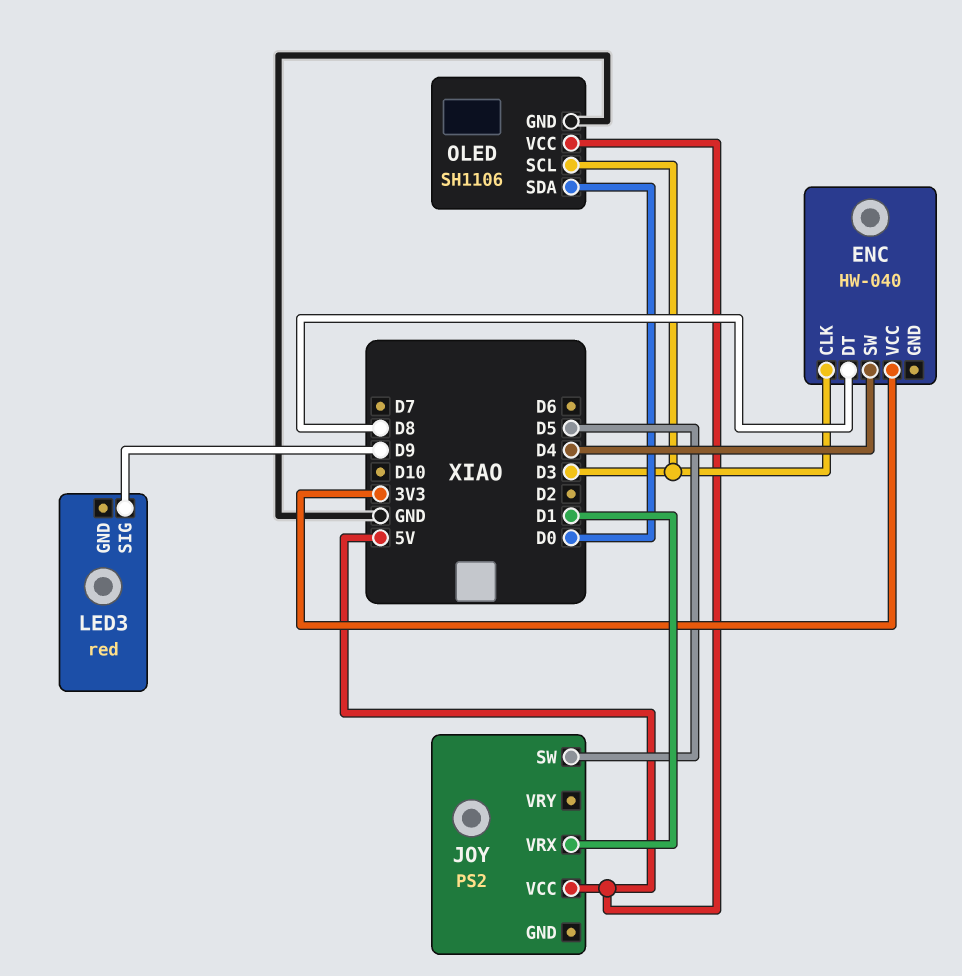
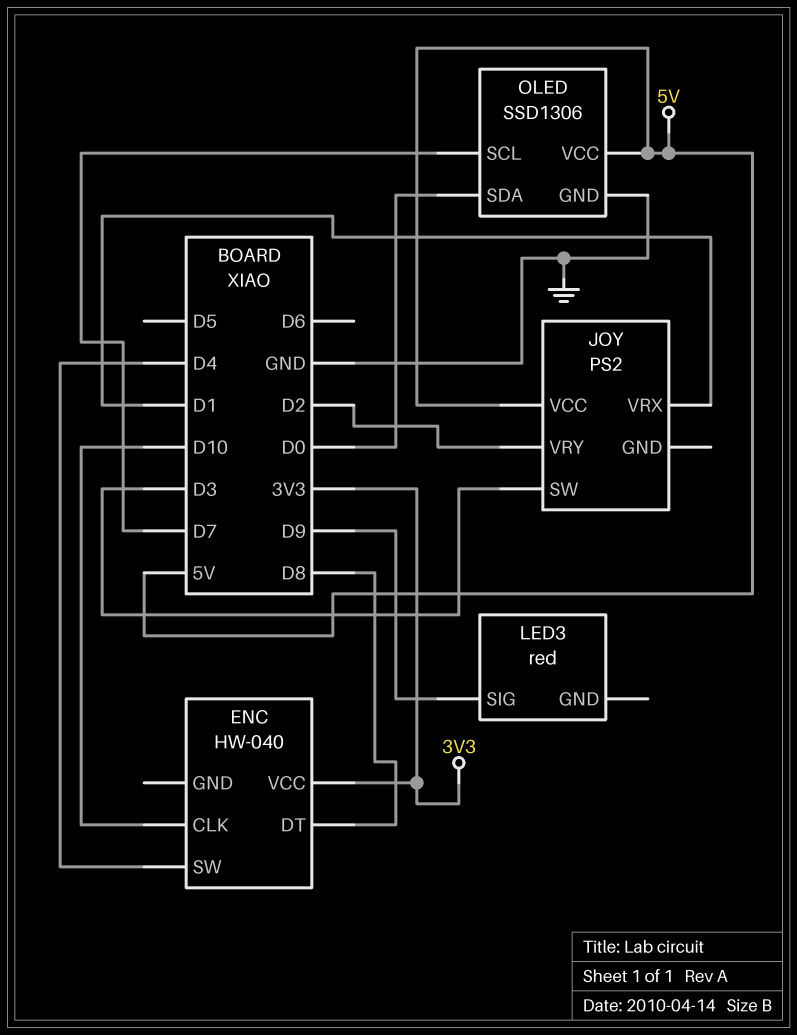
ENC pin CLK: D3 -> D10
JOY pin SW: D5 -> D3
JOY pin VRY: none -> D2
OLED: SH1106 -> SSD1306
OLED pin SCL: D3 -> D7

